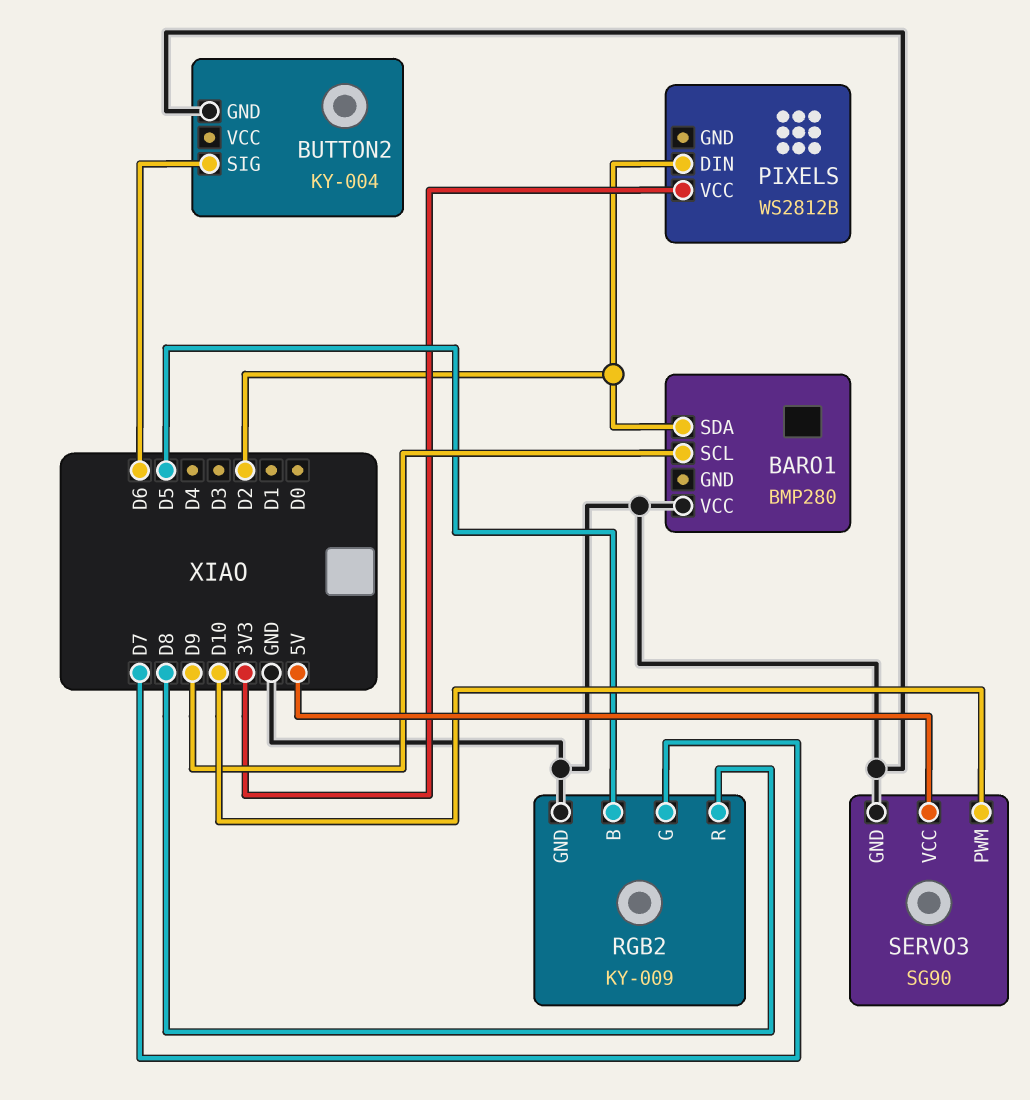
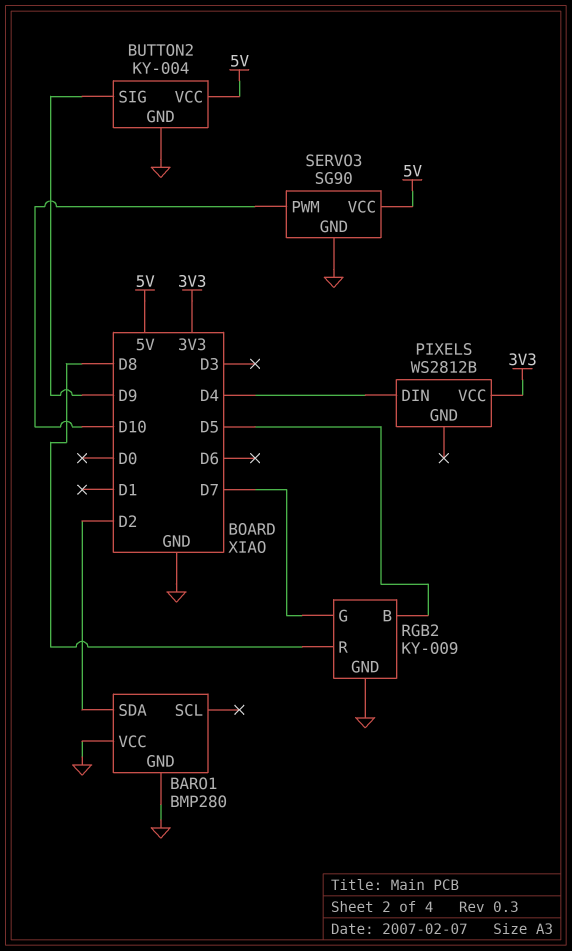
BARO1 pin GND: none -> GND
BARO1 pin SCL: D9 -> none
BUTTON2 pin SIG: D6 -> D9
BUTTON2 pin VCC: none -> 5V
PIXELS pin DIN: D2 -> D4

